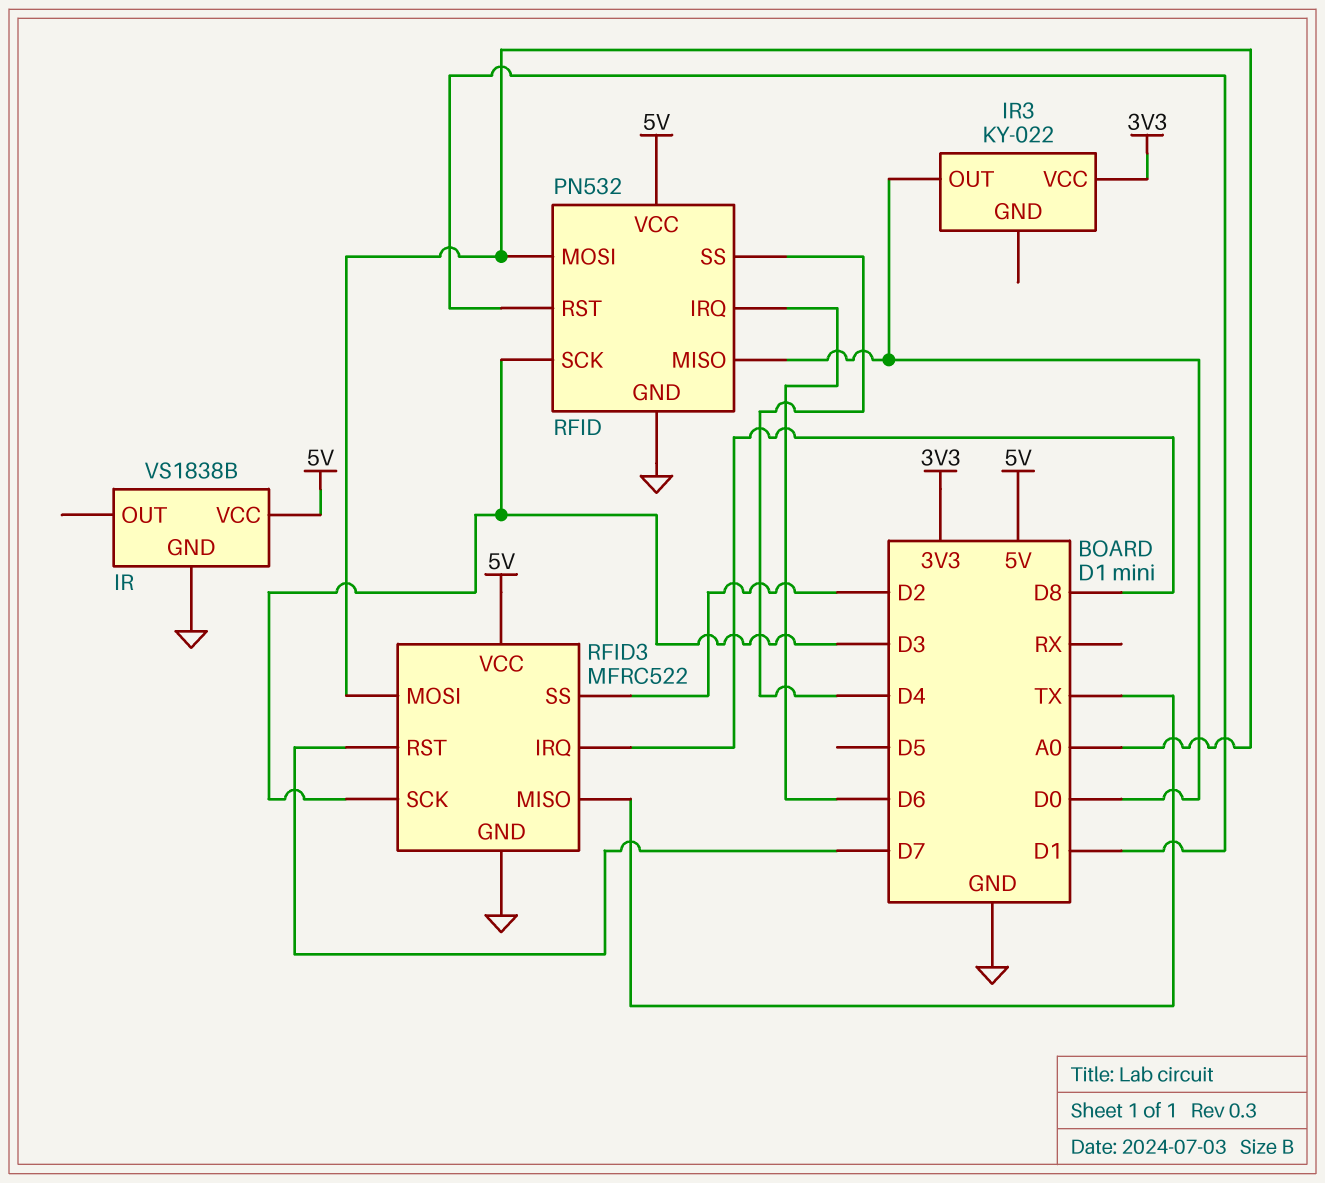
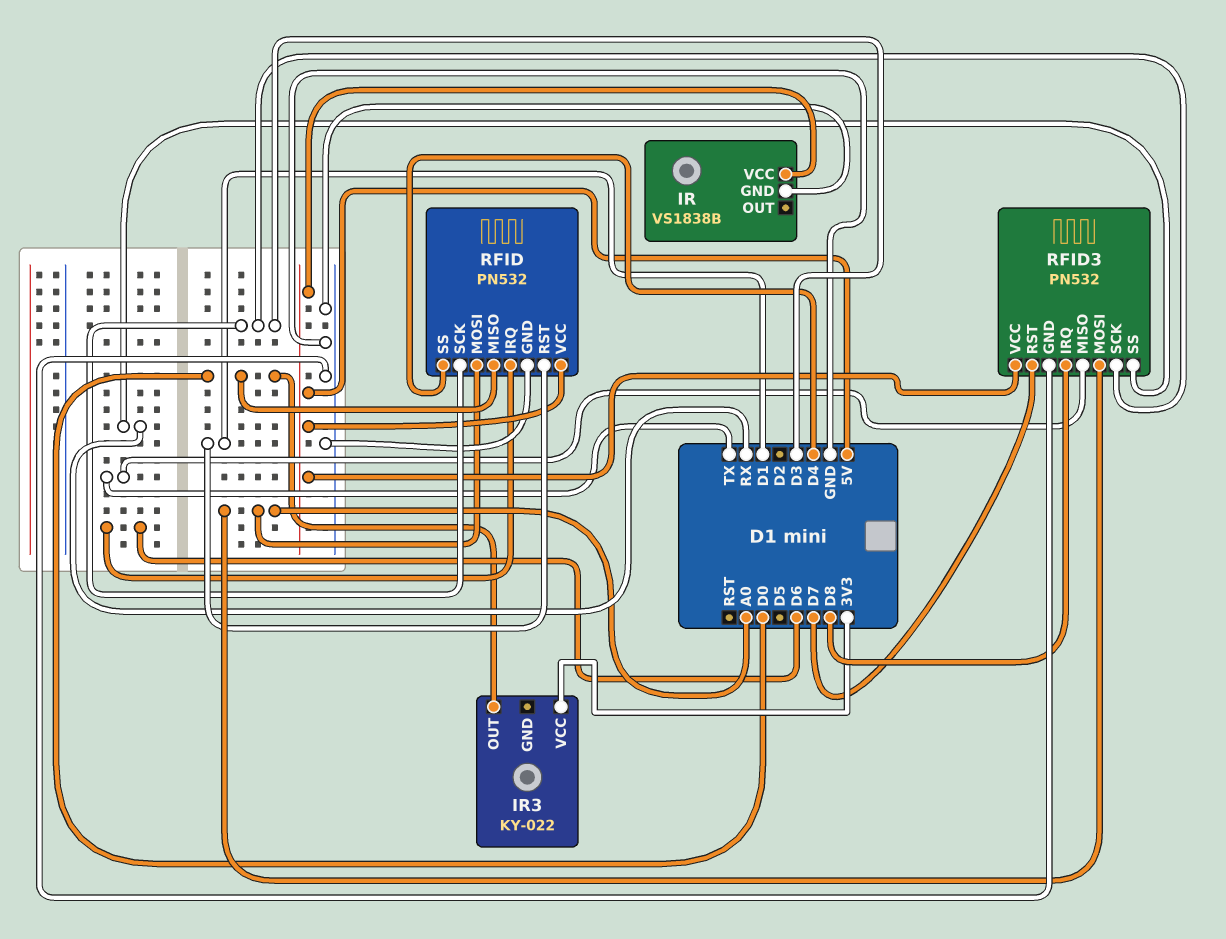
RFID3: MFRC522 -> PN532
RFID3 pin SS: D2 -> RX

